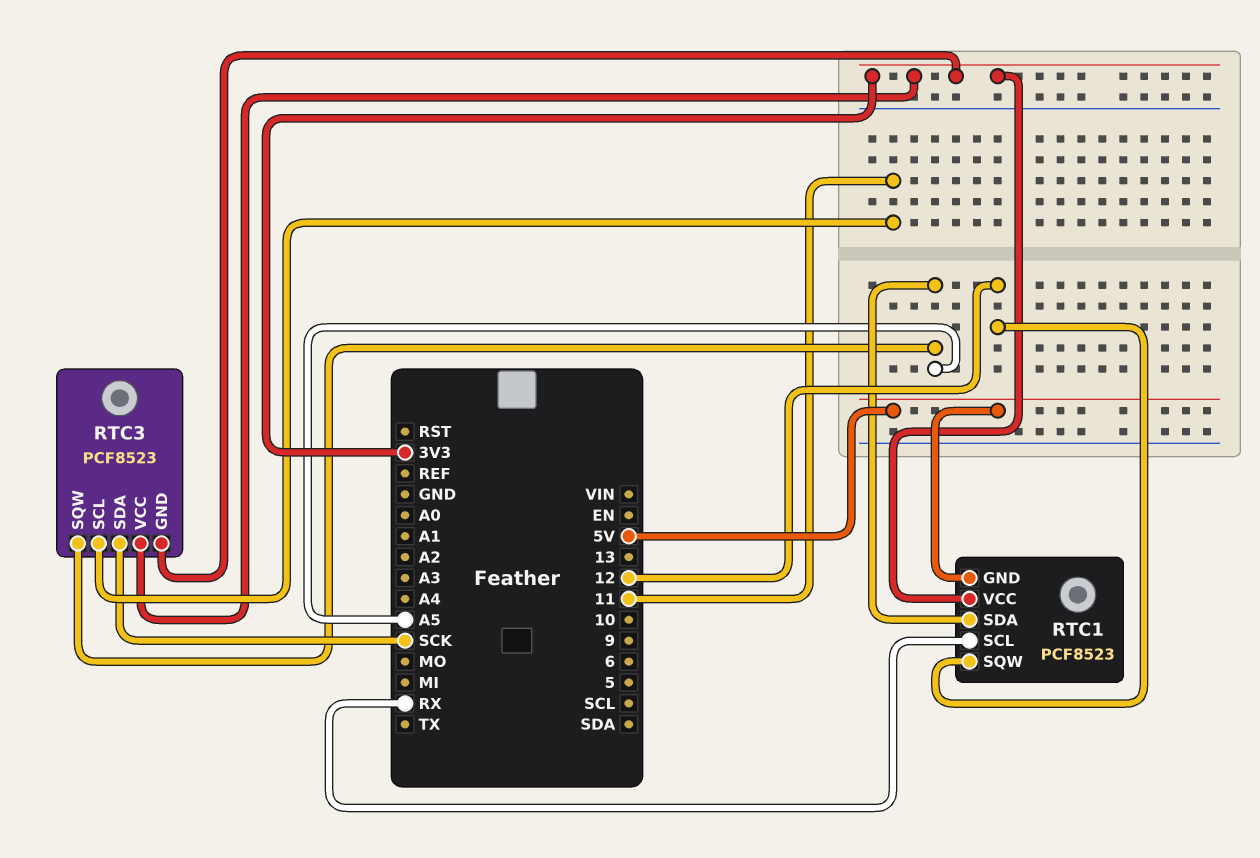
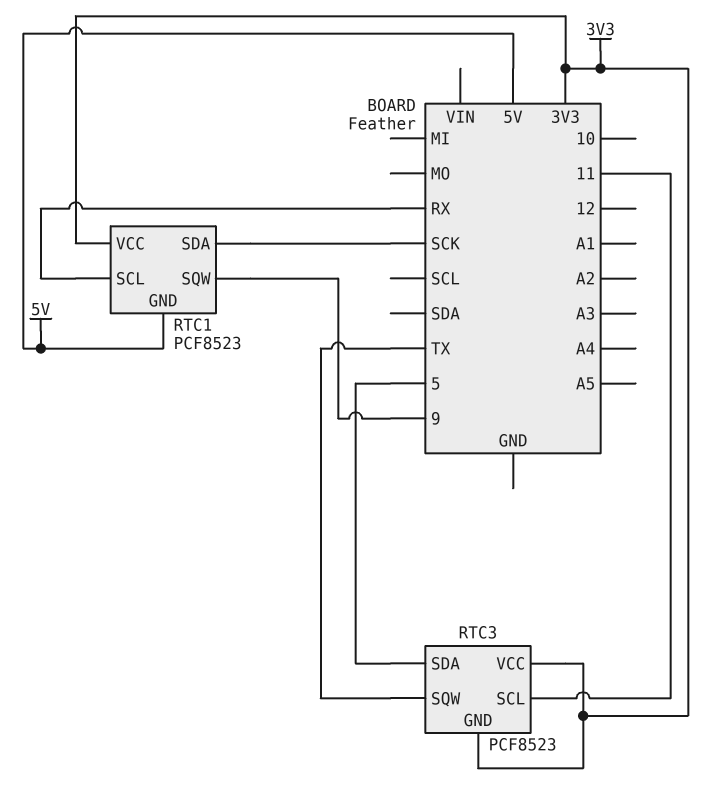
RTC1 pin SDA: A5 -> SCK
RTC1 pin SQW: 12 -> 9
RTC3 pin SDA: SCK -> 5
RTC3 pin SQW: A5 -> TX

